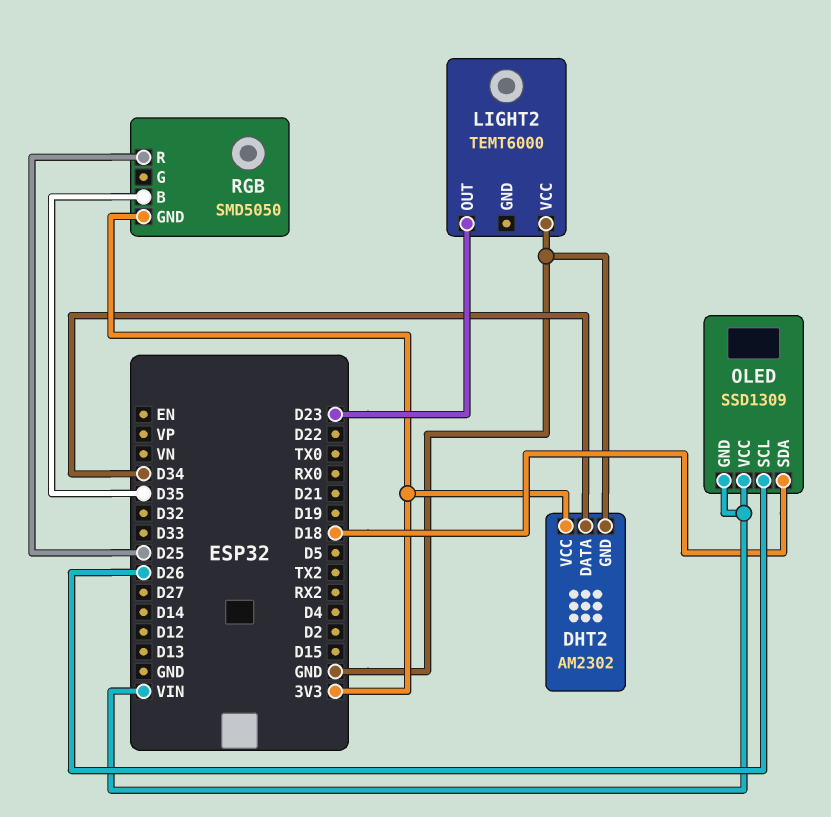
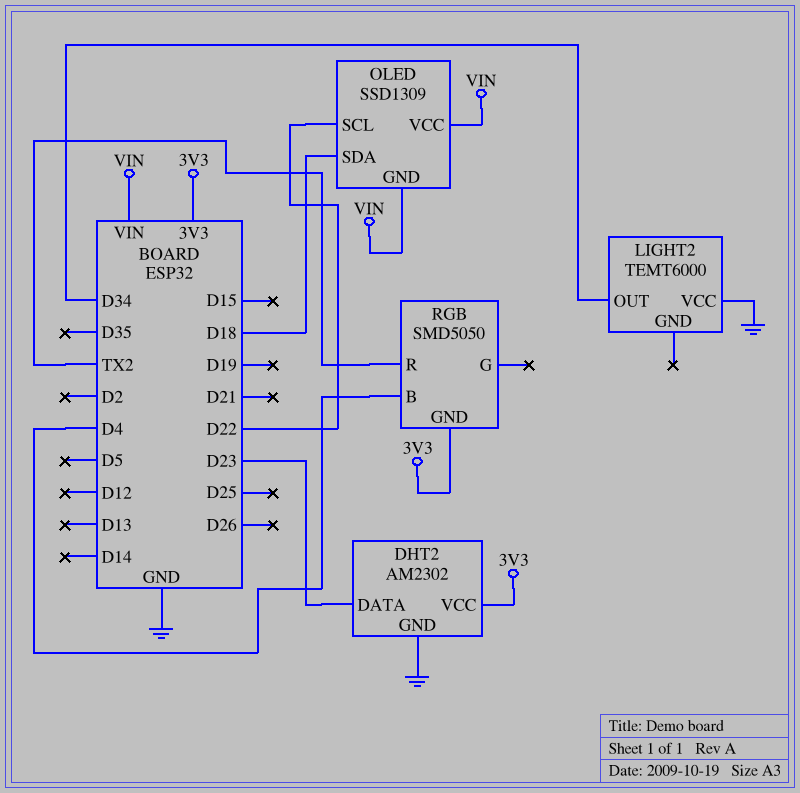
DHT2 pin DATA: D34 -> D23
LIGHT2 pin OUT: D23 -> D34
OLED pin SCL: D26 -> D22
RGB pin B: D35 -> D4
RGB pin R: D25 -> TX2

